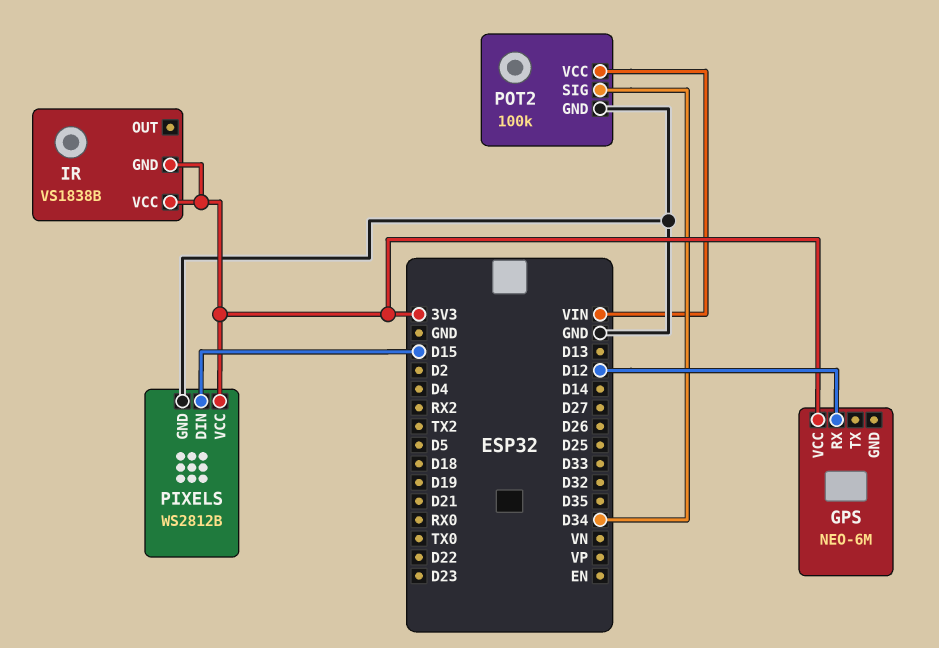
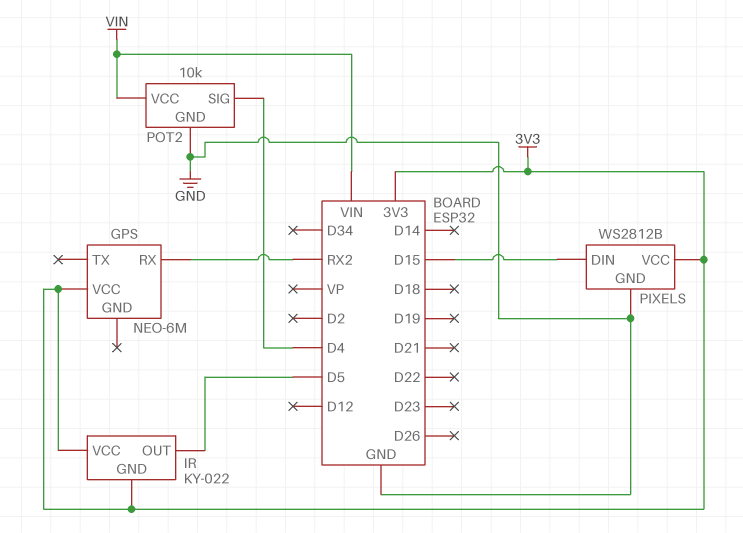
GPS pin RX: D12 -> RX2
IR: VS1838B -> KY-022
IR pin OUT: none -> D5
POT2: 100k -> 10k
POT2 pin SIG: D34 -> D4

